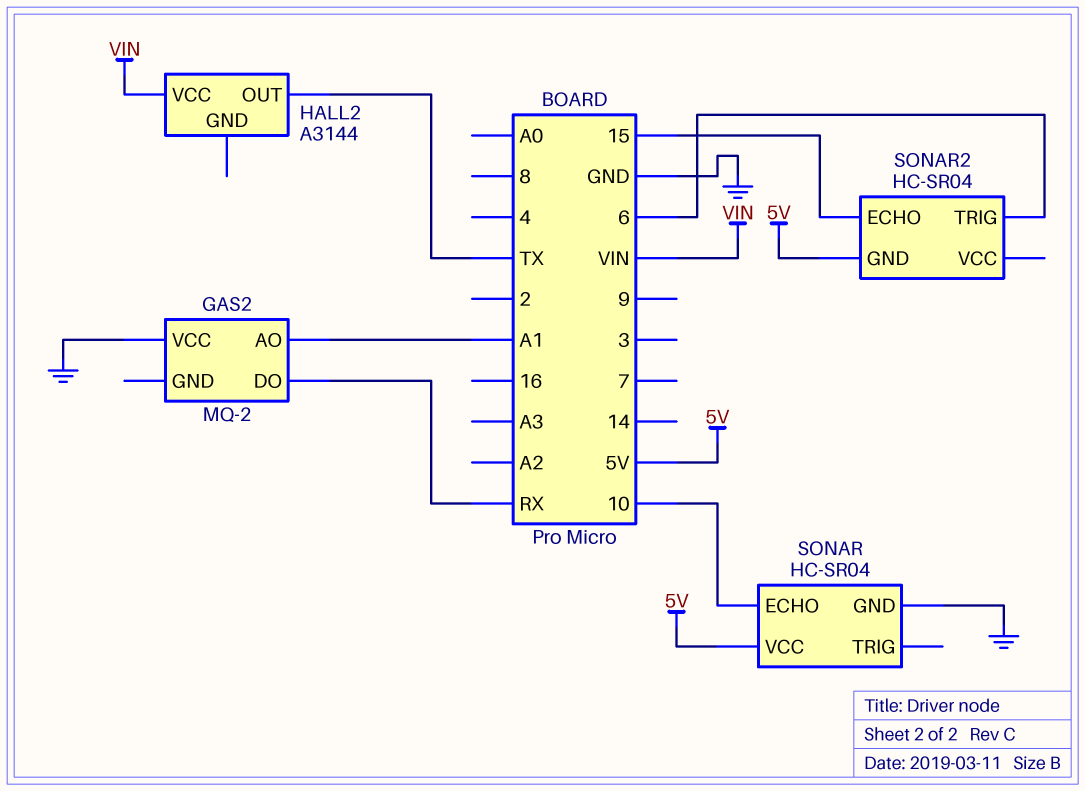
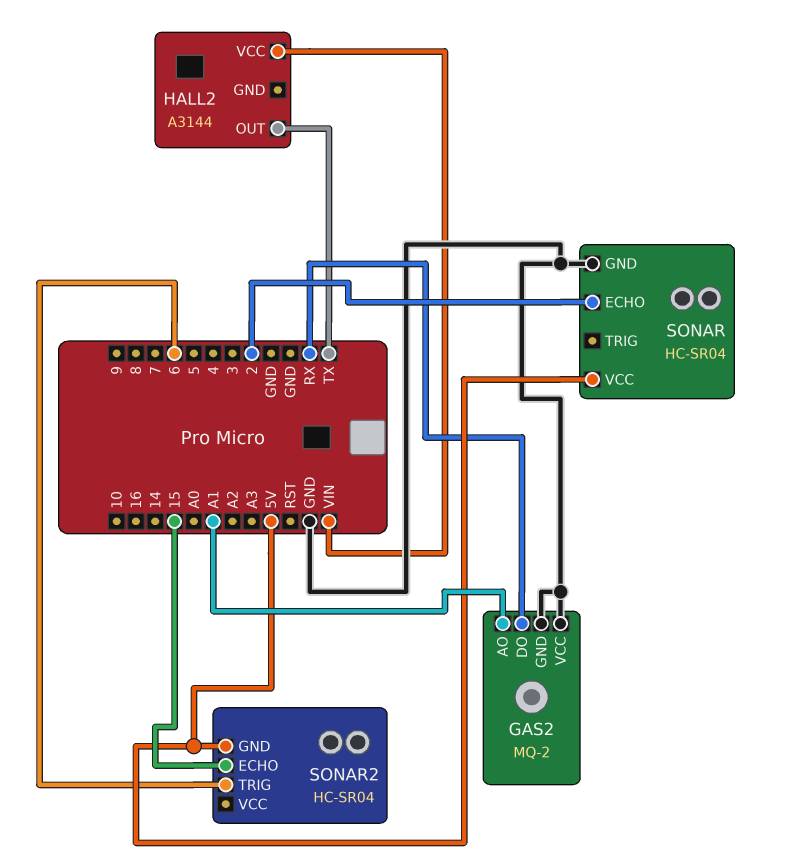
GAS2 pin GND: none -> GND
SONAR pin ECHO: 10 -> 2

